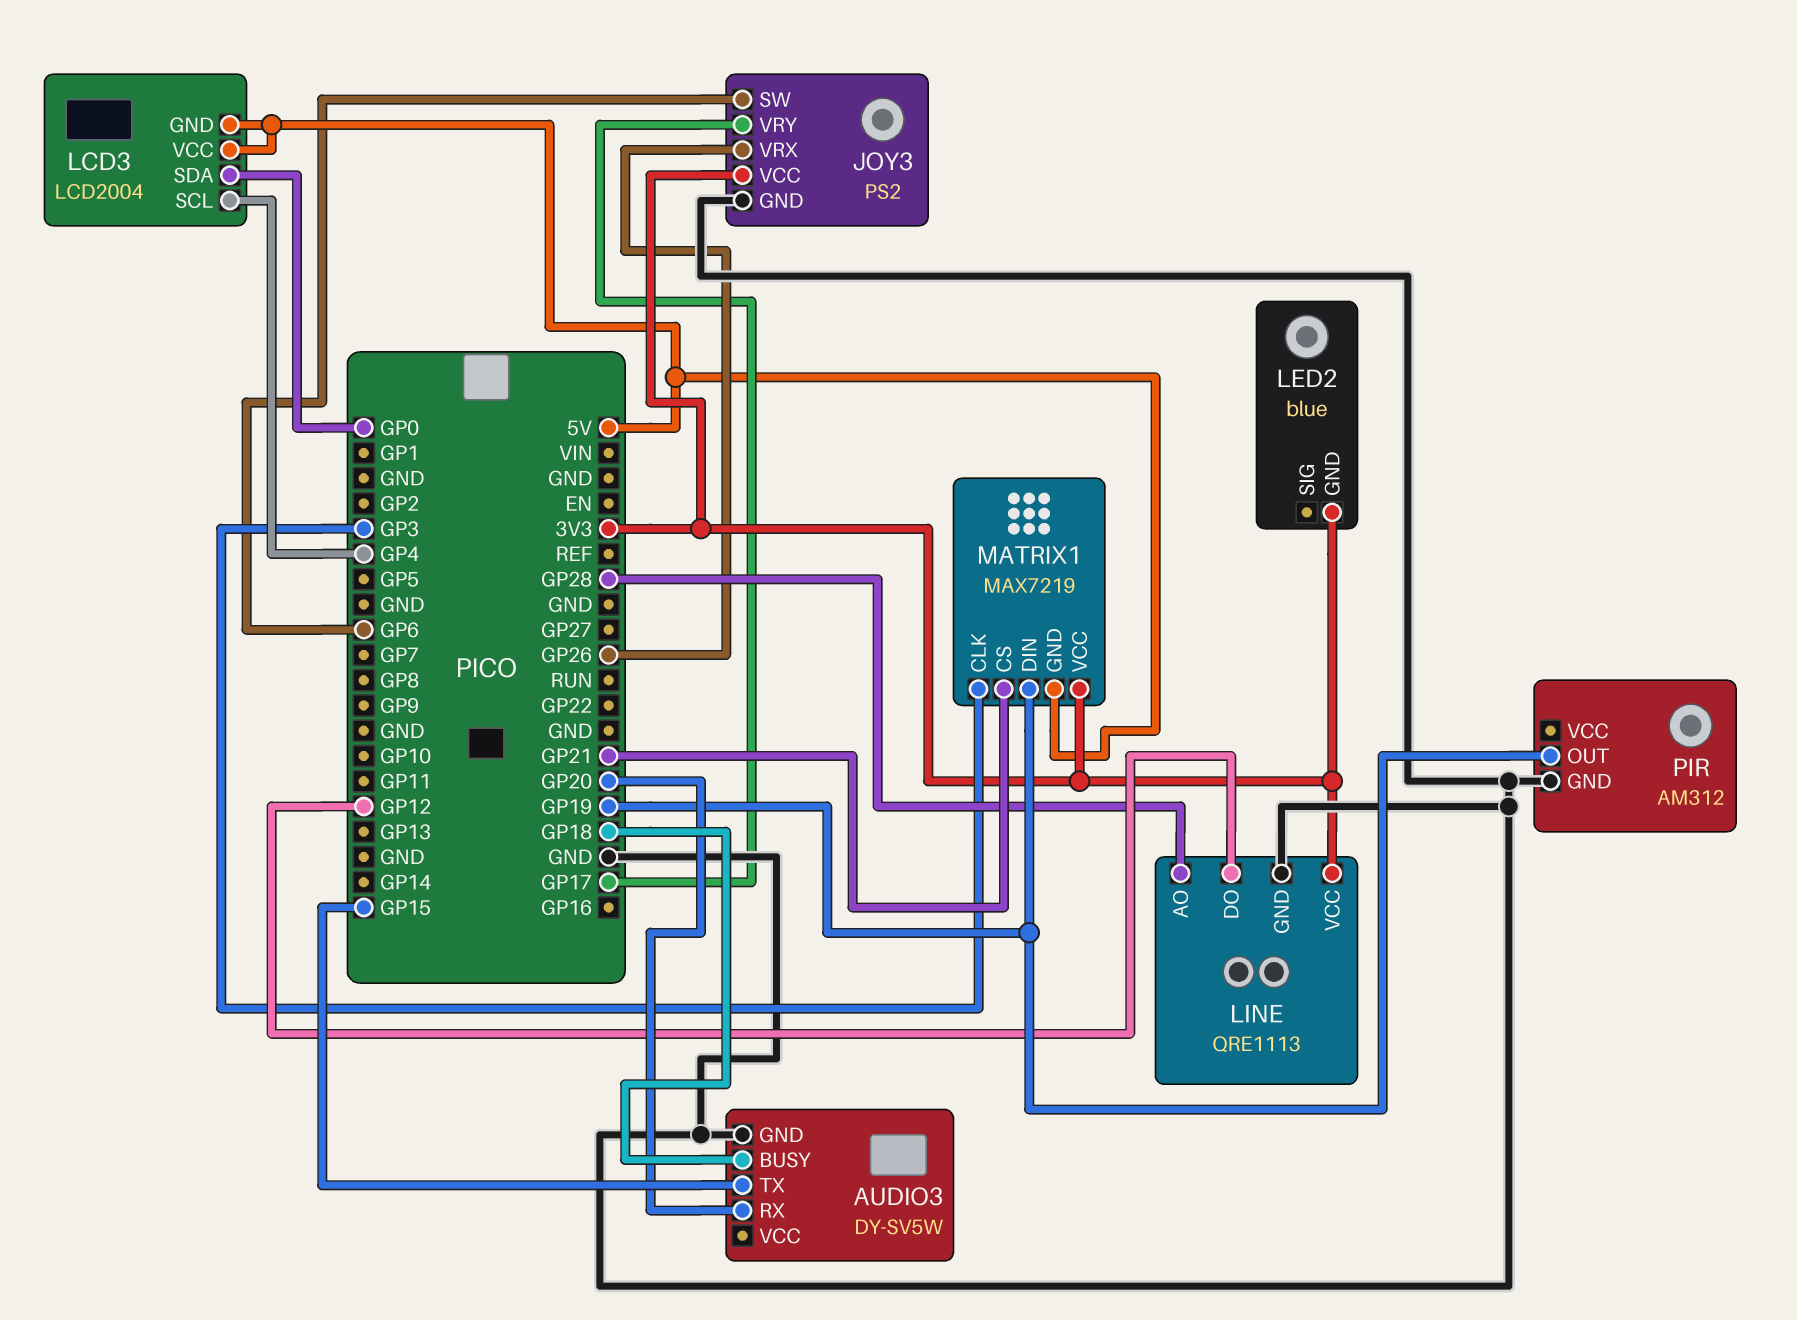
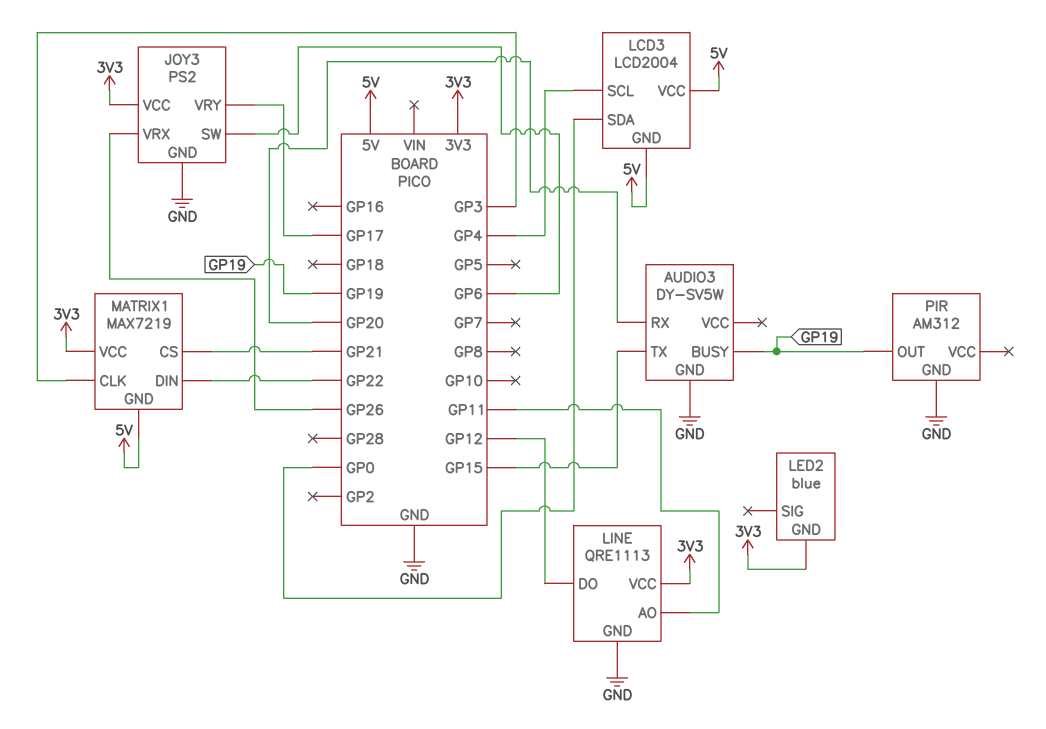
AUDIO3 pin BUSY: GP18 -> GP19
LINE pin AO: GP28 -> GP11
MATRIX1 pin DIN: GP19 -> GP22

